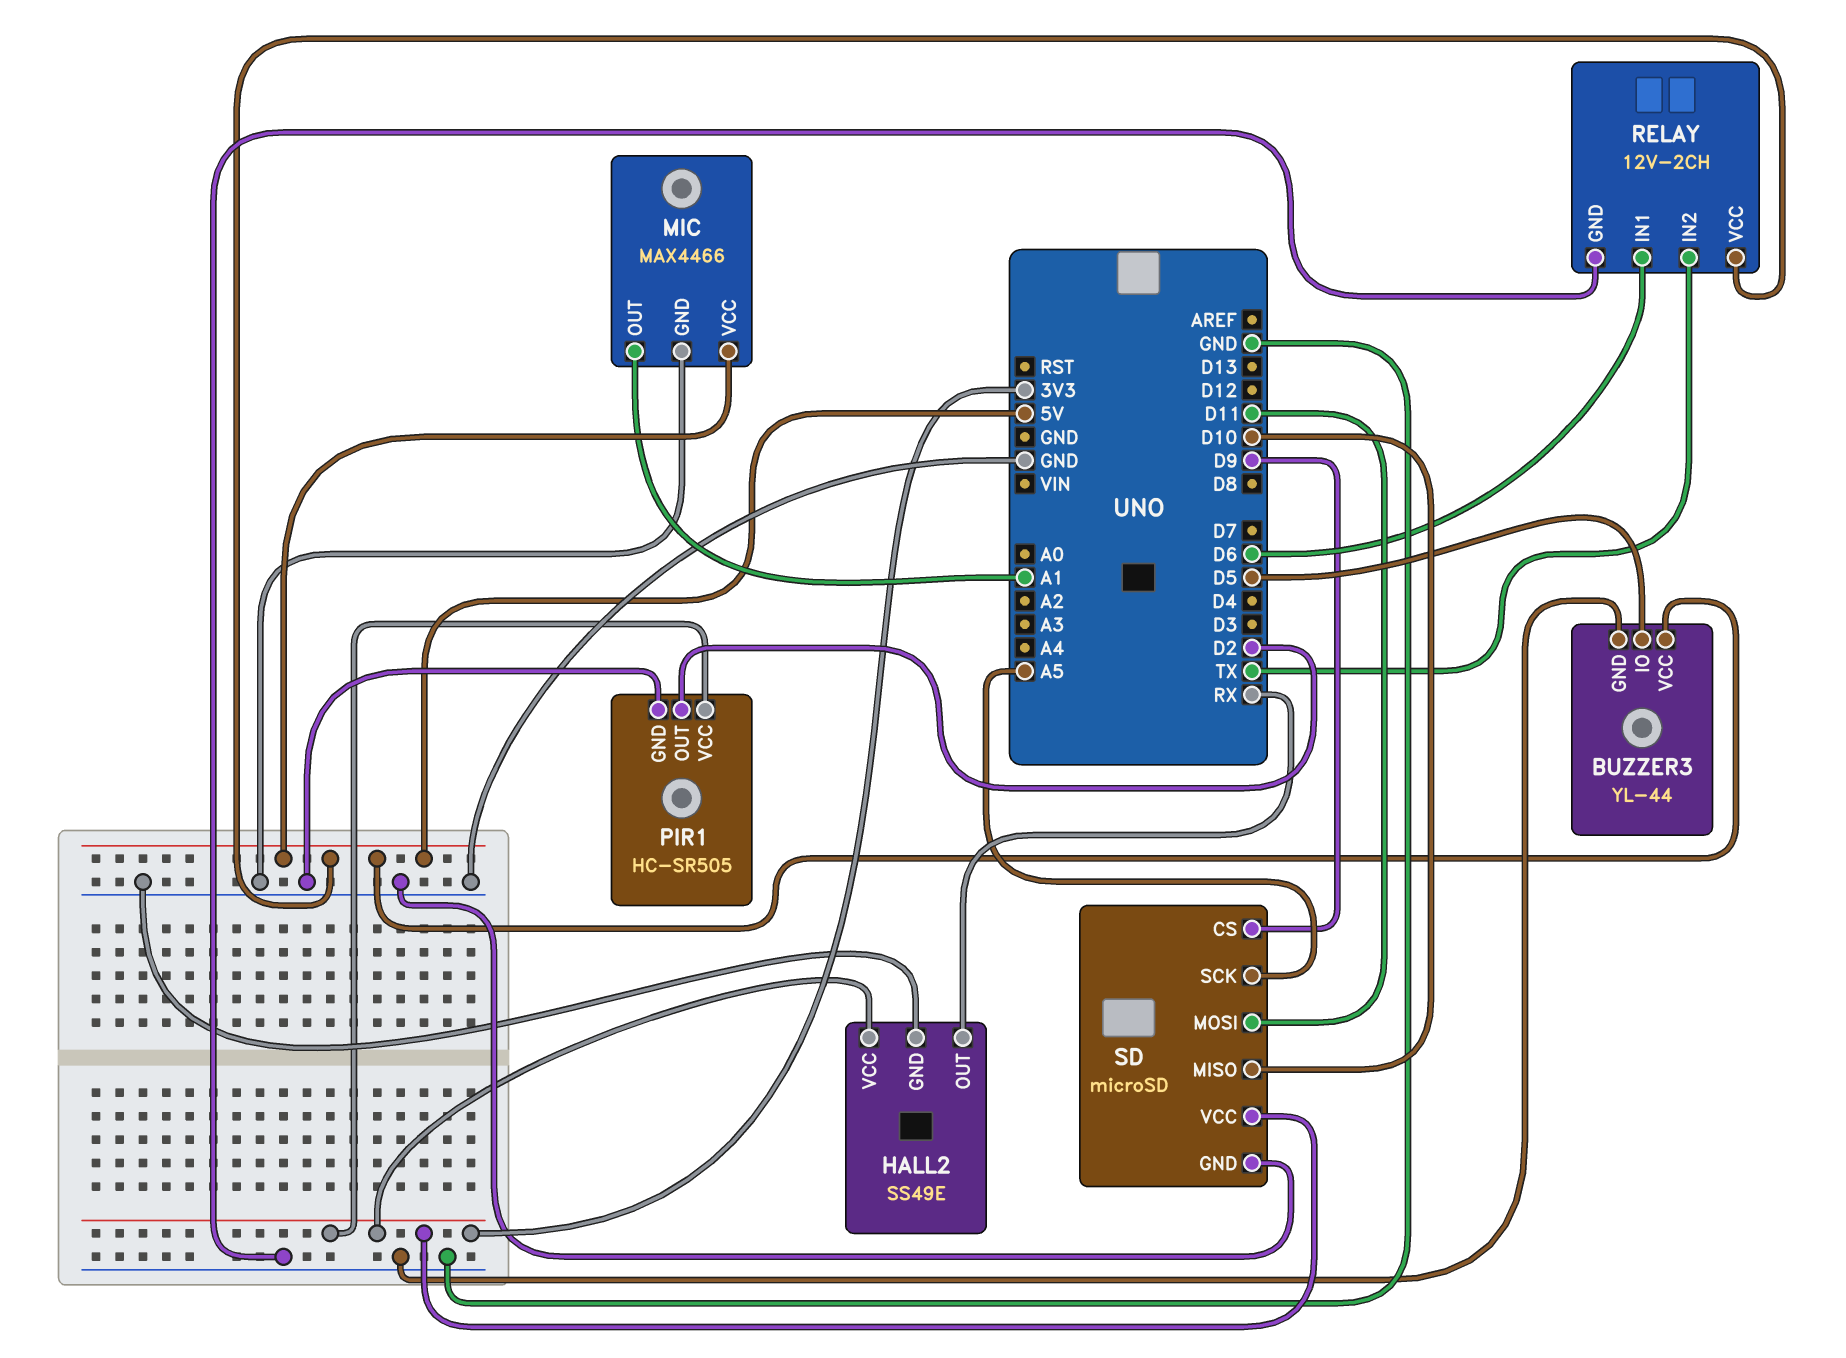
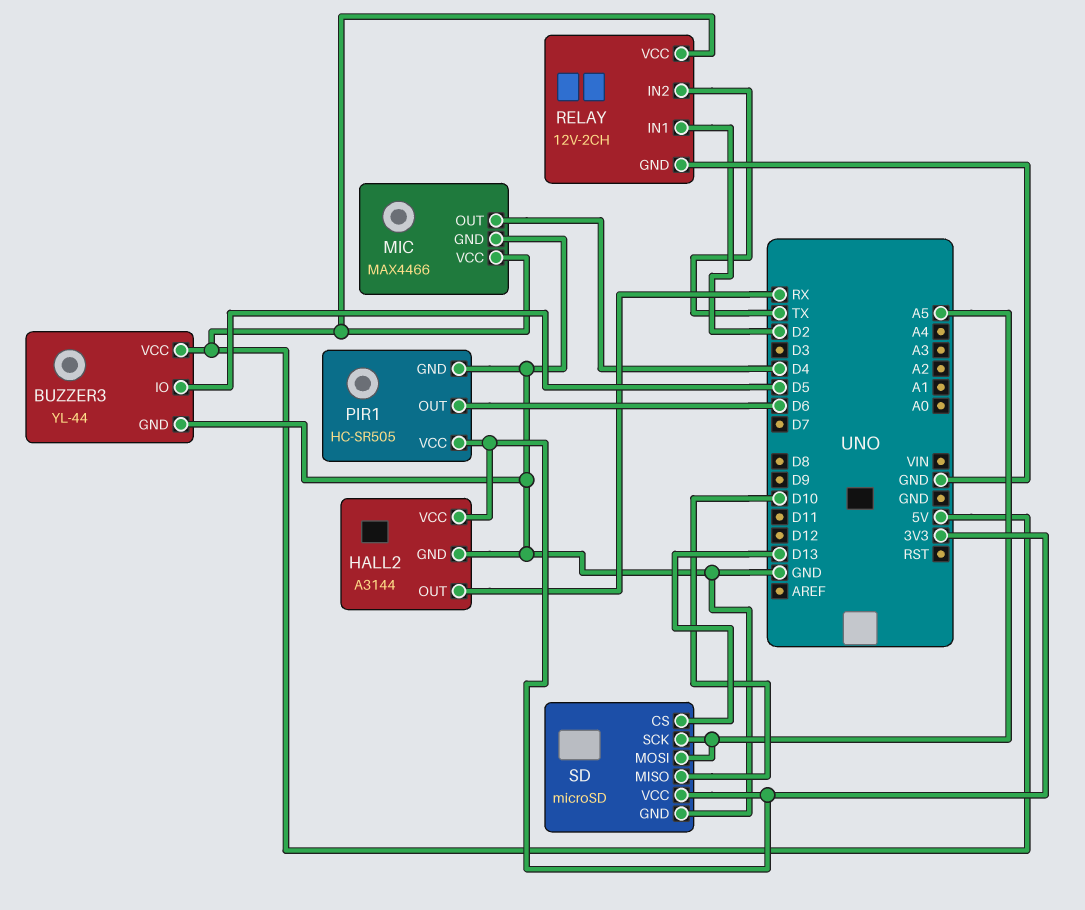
HALL2: SS49E -> A3144
MIC pin OUT: A1 -> D4
PIR1 pin OUT: D2 -> D6
RELAY pin IN1: D6 -> D2
SD pin CS: D9 -> D13
SD pin MOSI: D11 -> A5

